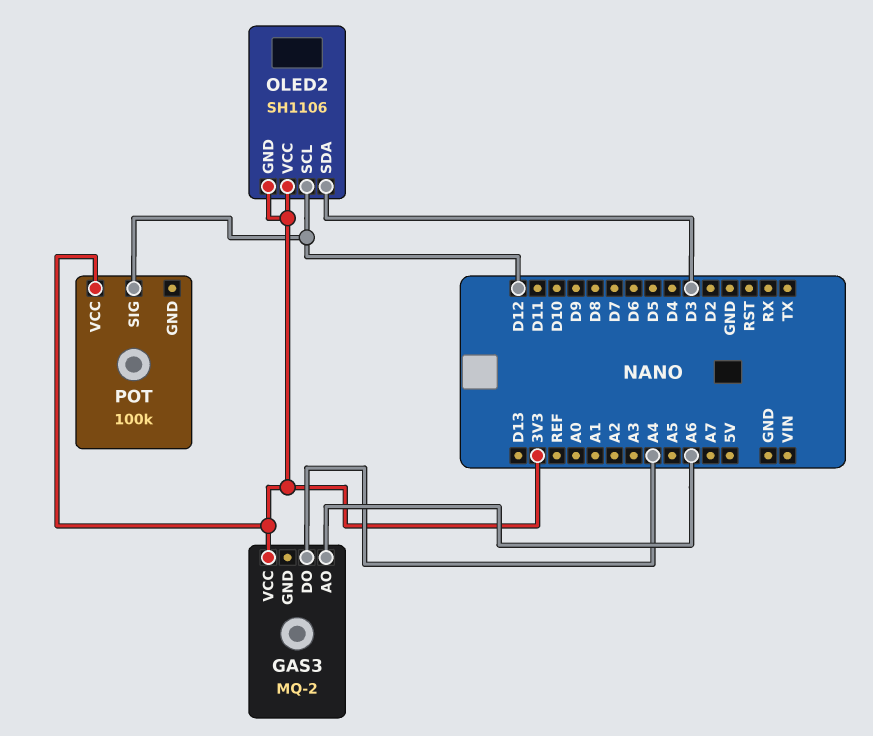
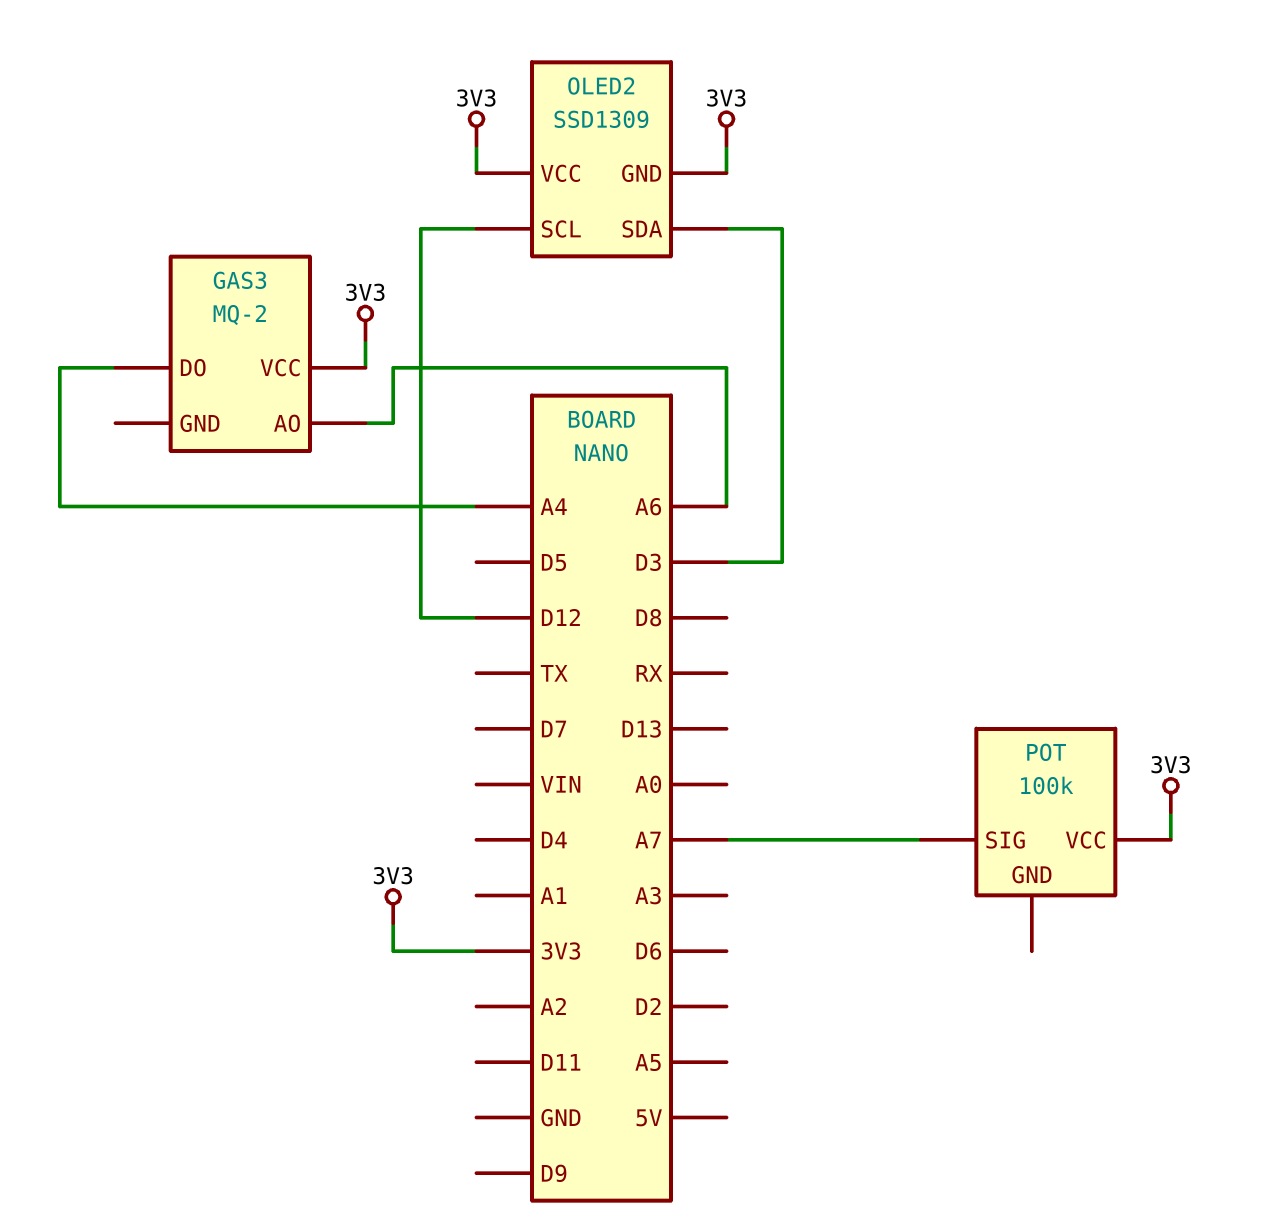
OLED2: SH1106 -> SSD1309
POT pin SIG: D12 -> A7

